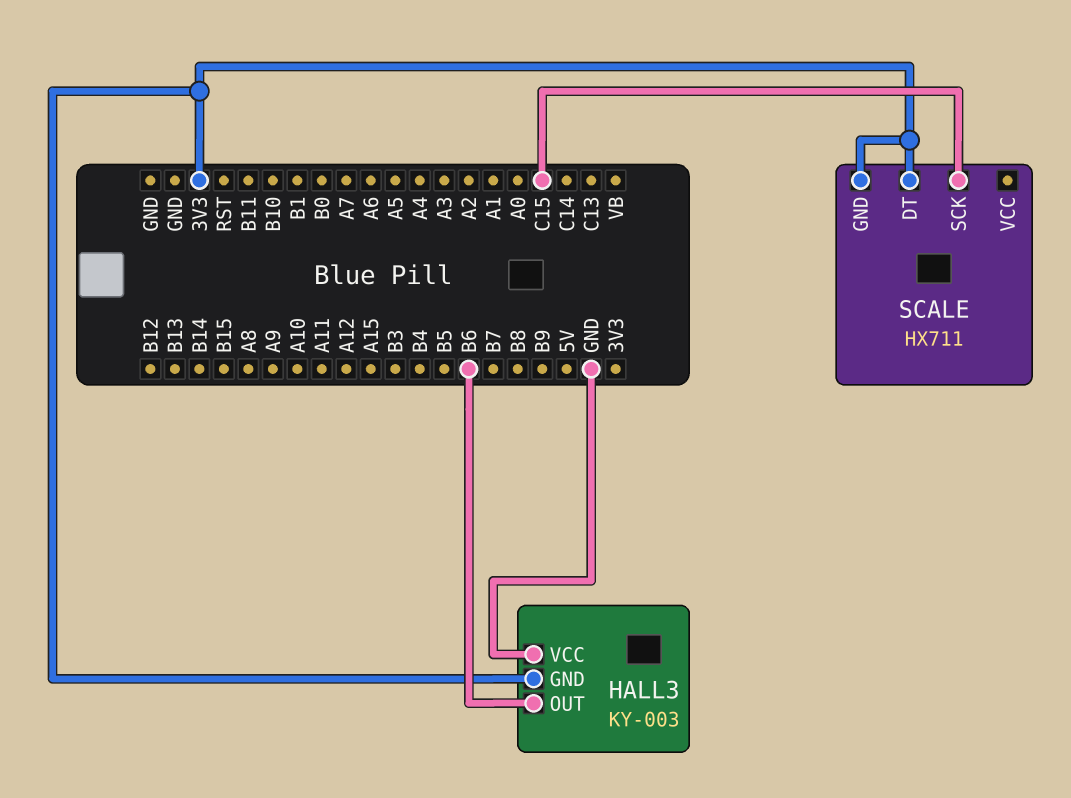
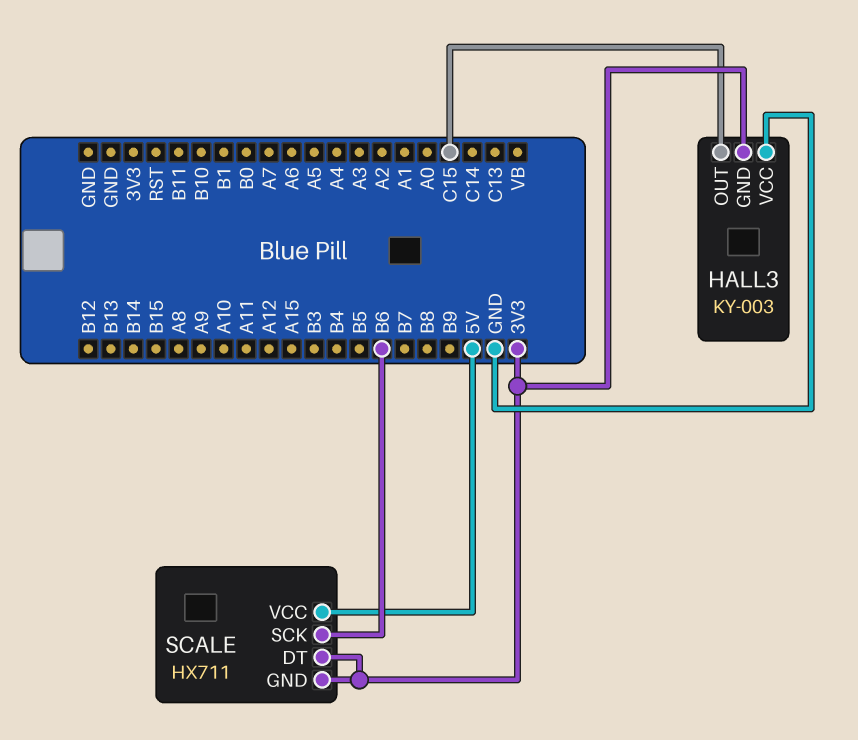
HALL3 pin OUT: B6 -> C15
SCALE pin SCK: C15 -> B6
SCALE pin VCC: none -> 5V

